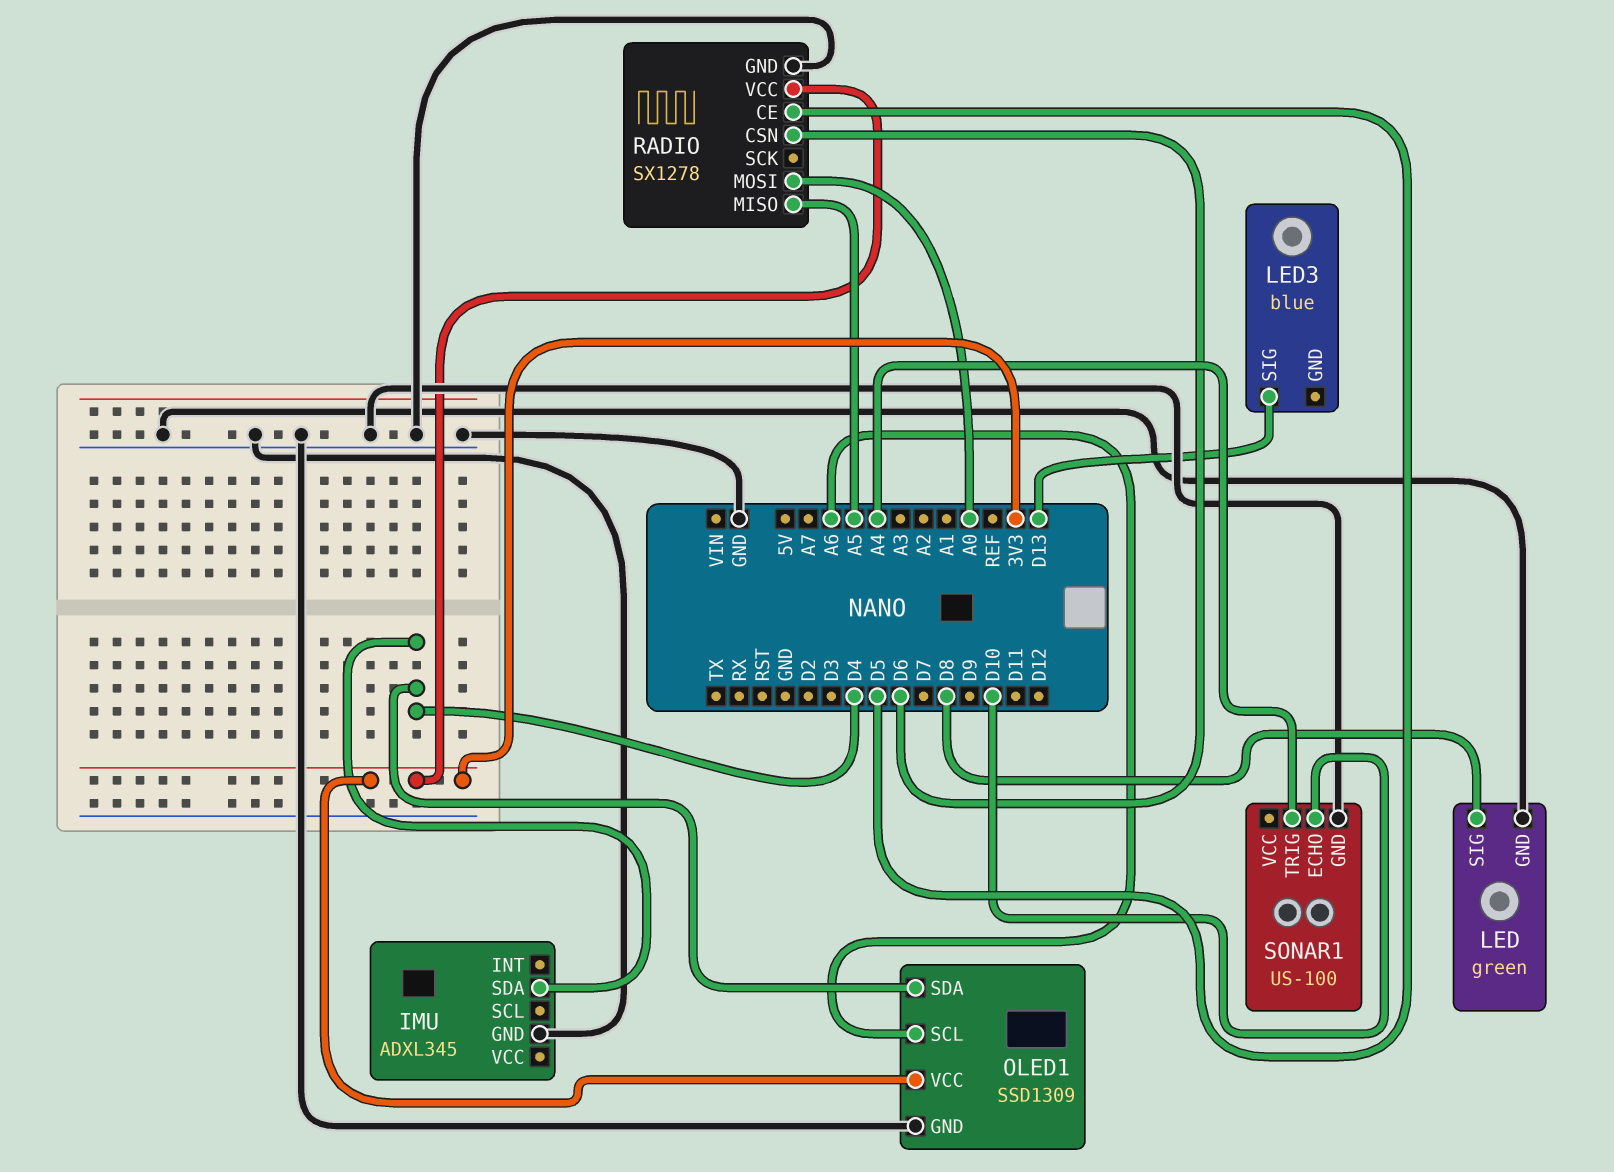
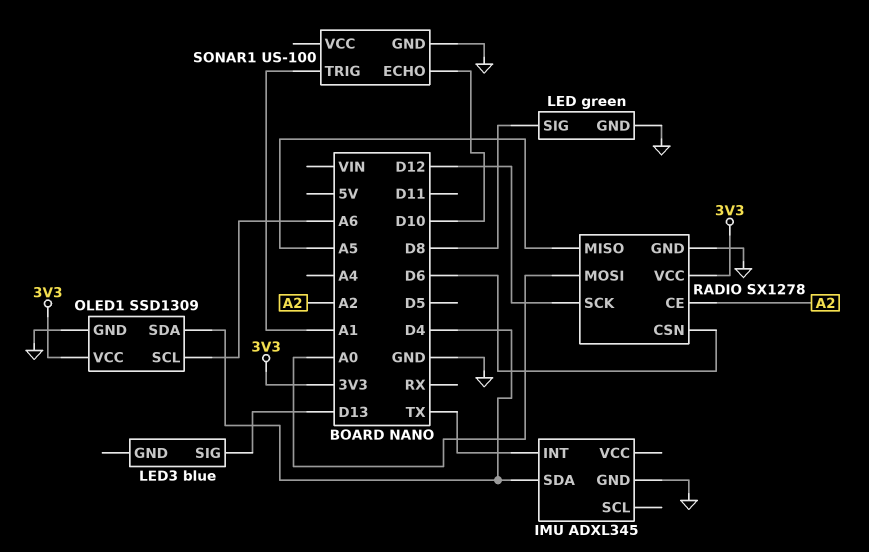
IMU pin INT: none -> TX
RADIO pin CE: D5 -> A2
RADIO pin SCK: none -> D12
SONAR1 pin TRIG: A4 -> A1

